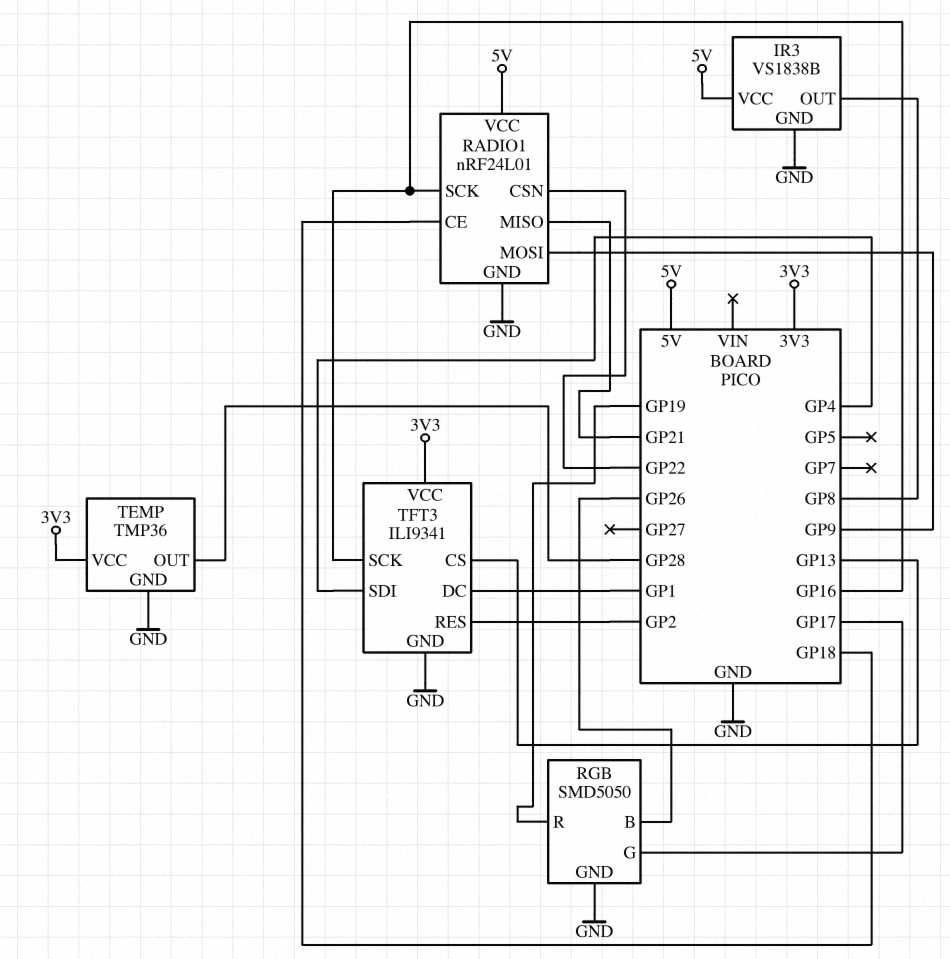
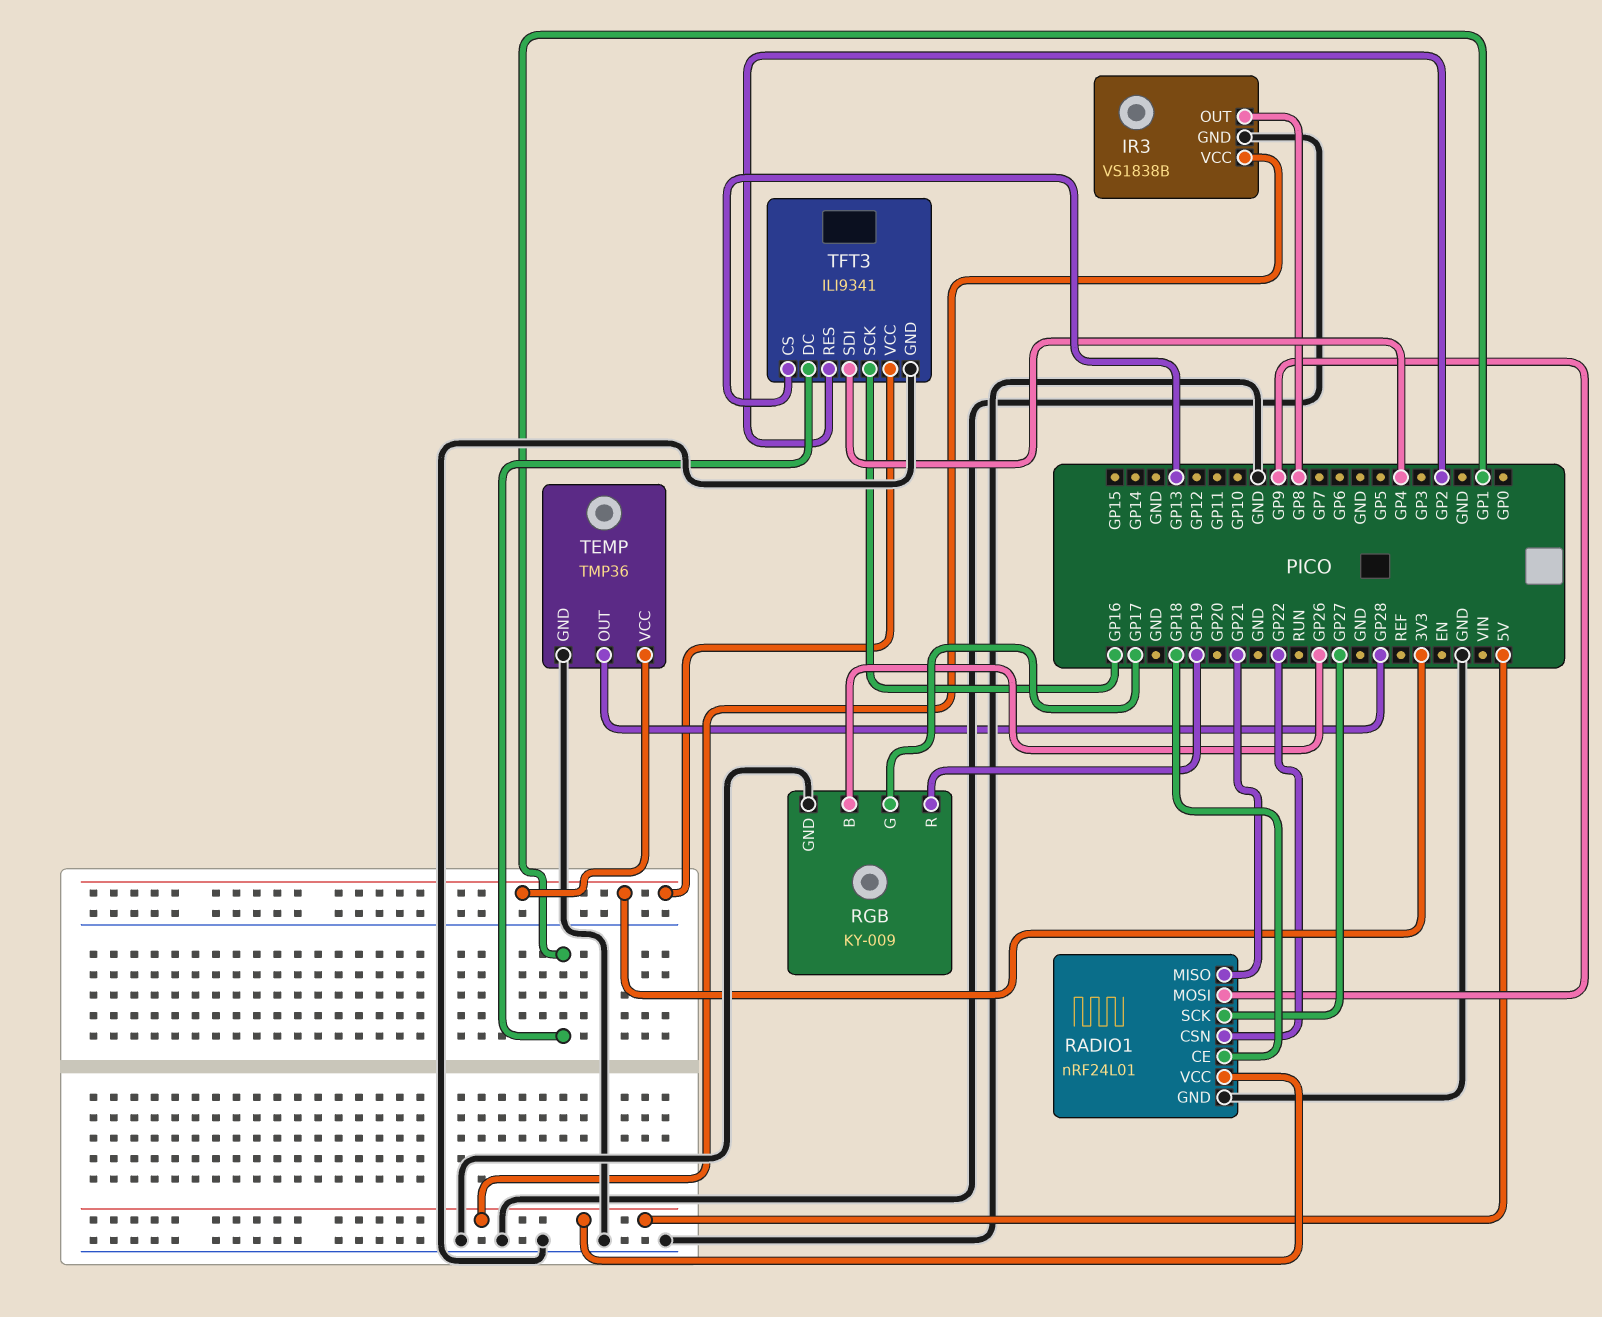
RADIO1 pin SCK: GP16 -> GP27
RGB: SMD5050 -> KY-009

